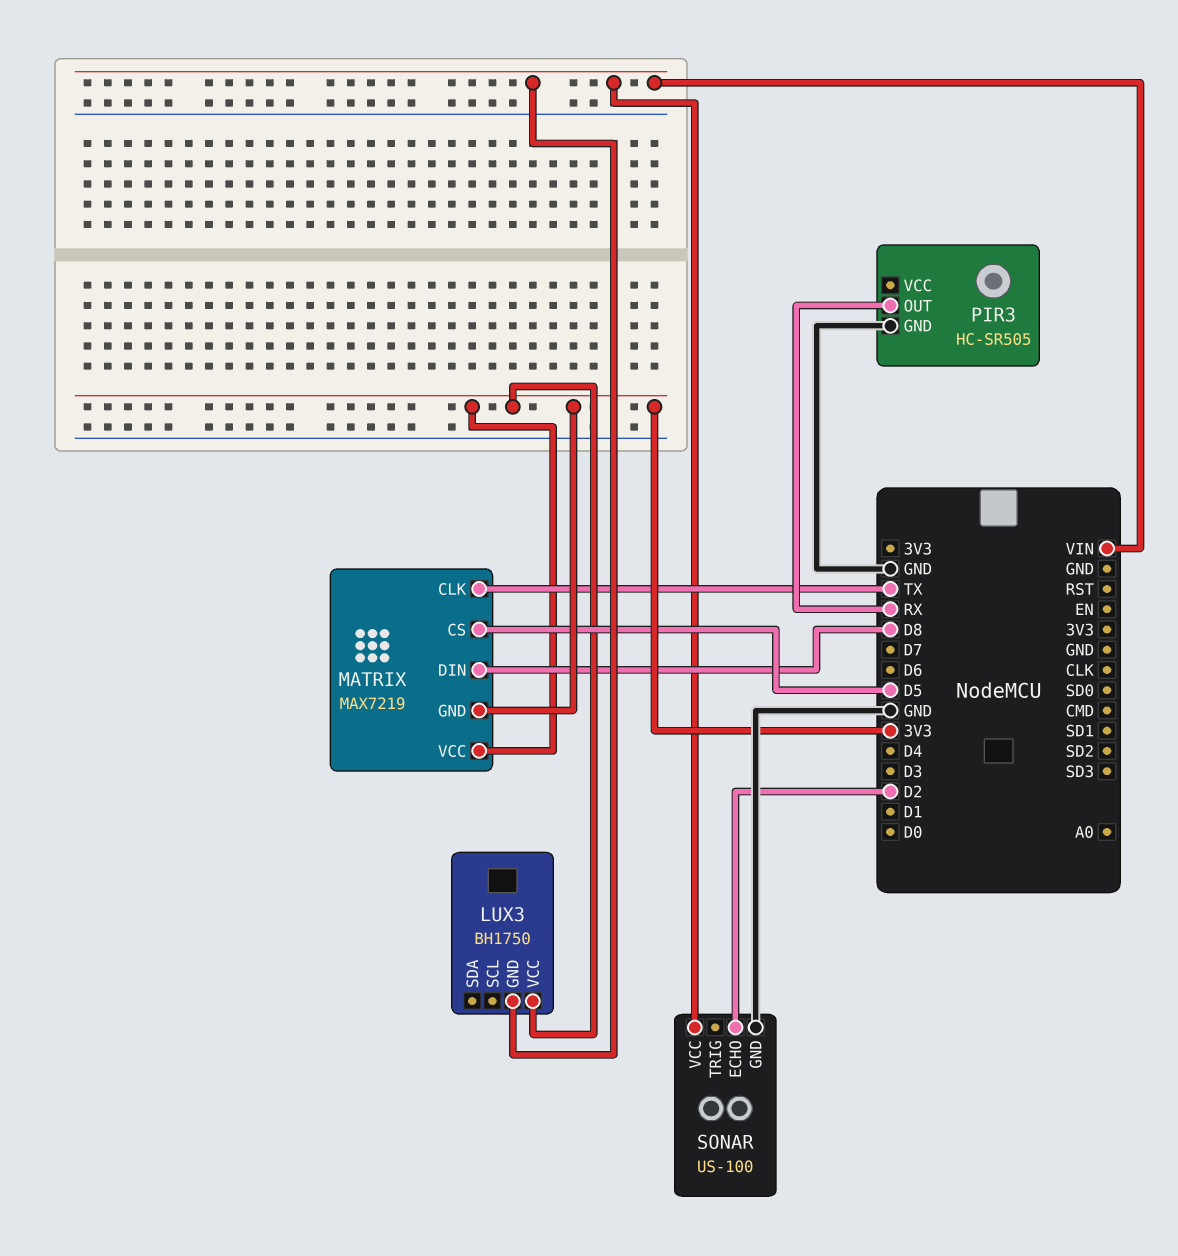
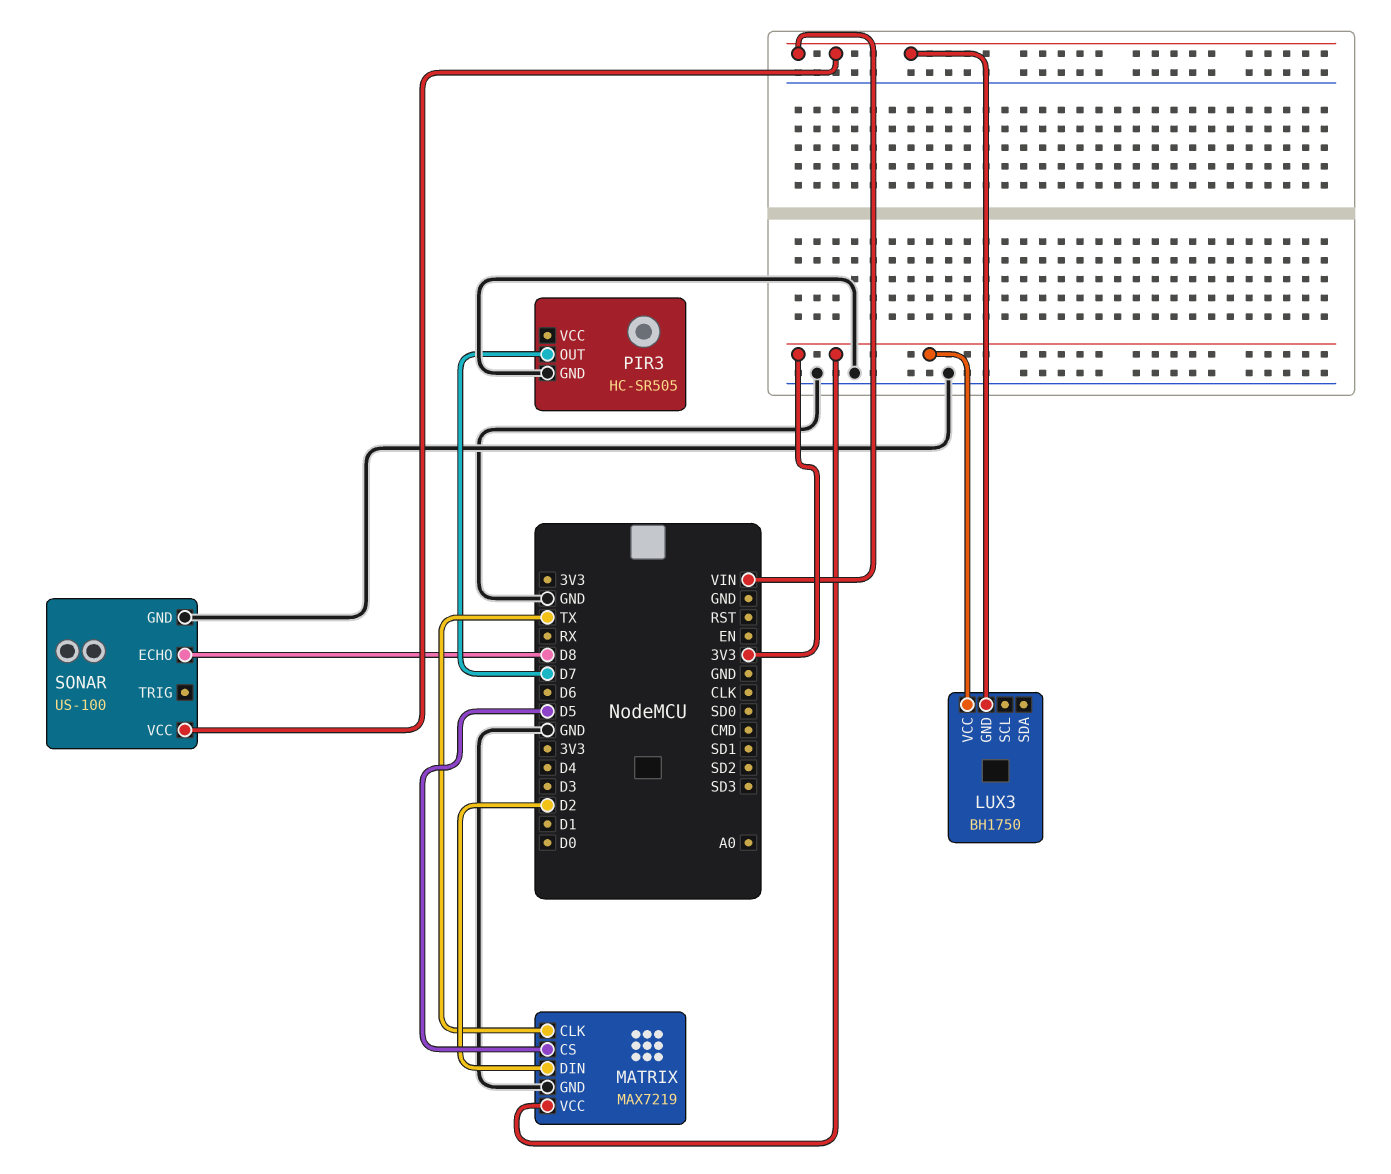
MATRIX pin DIN: D8 -> D2
MATRIX pin GND: 3V3 -> GND
PIR3 pin OUT: RX -> D7
SONAR pin ECHO: D2 -> D8

